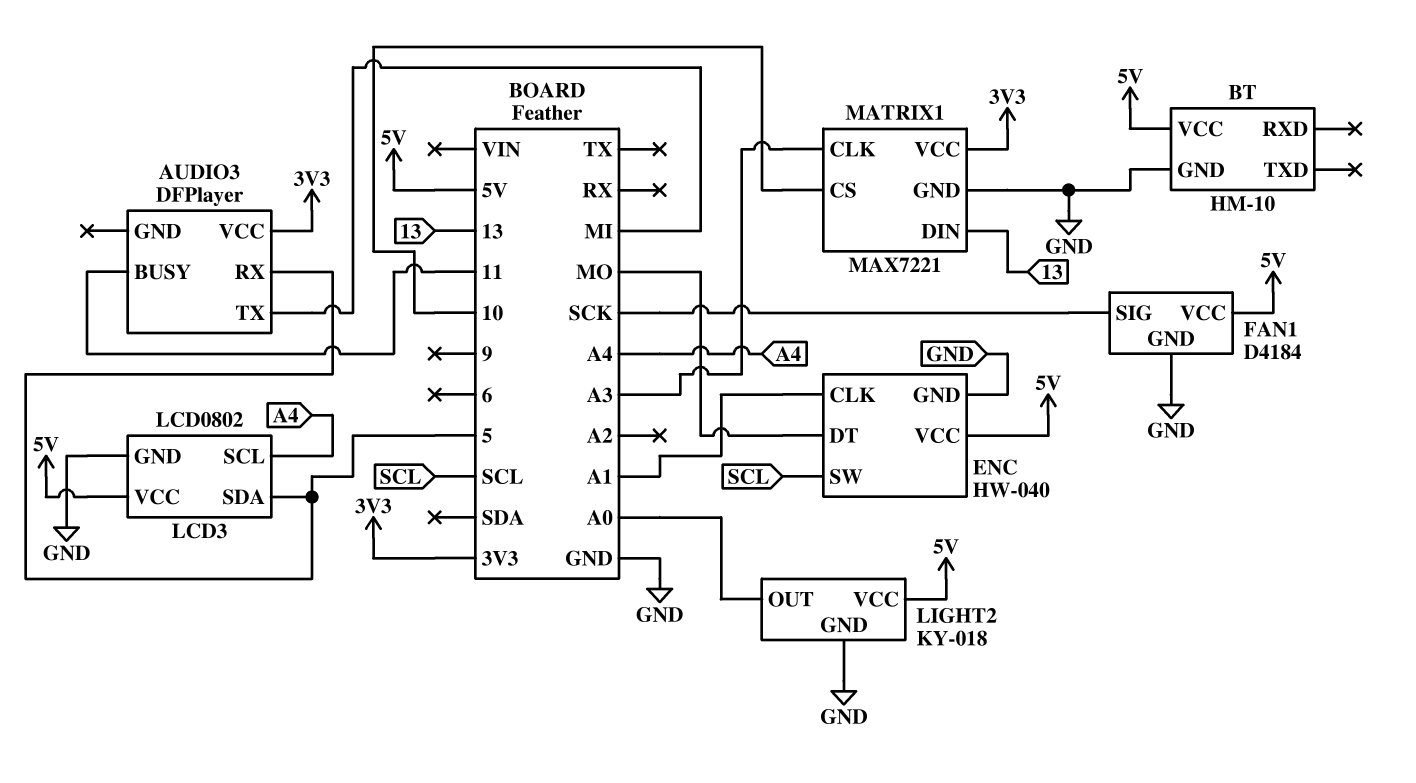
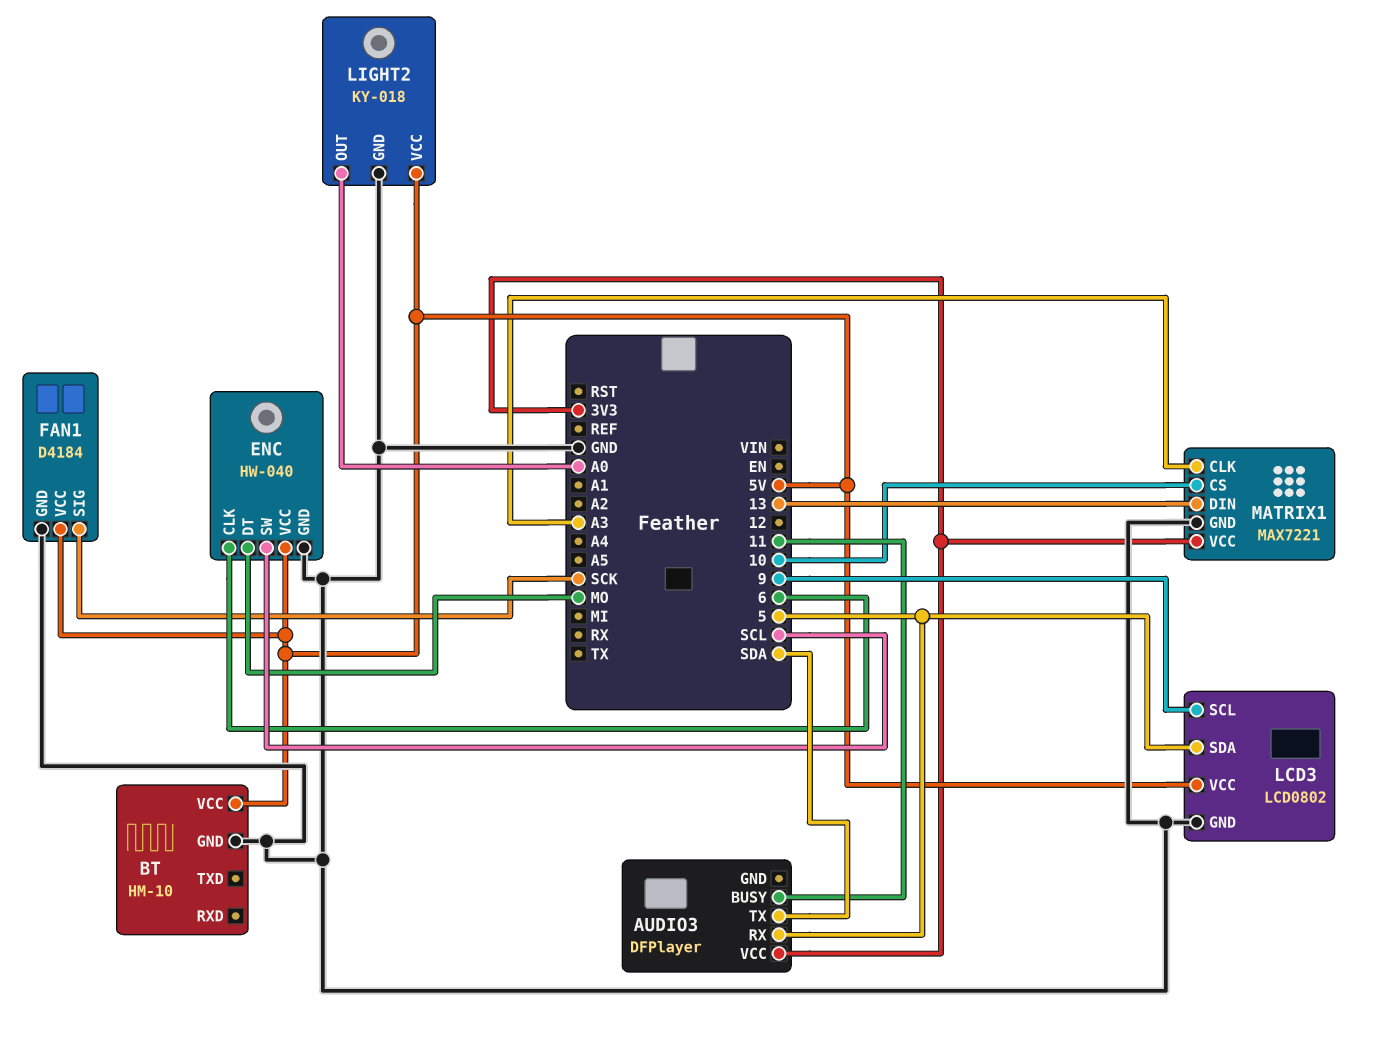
AUDIO3 pin TX: MI -> SDA
ENC pin CLK: A1 -> 6
LCD3 pin SCL: A4 -> 9

